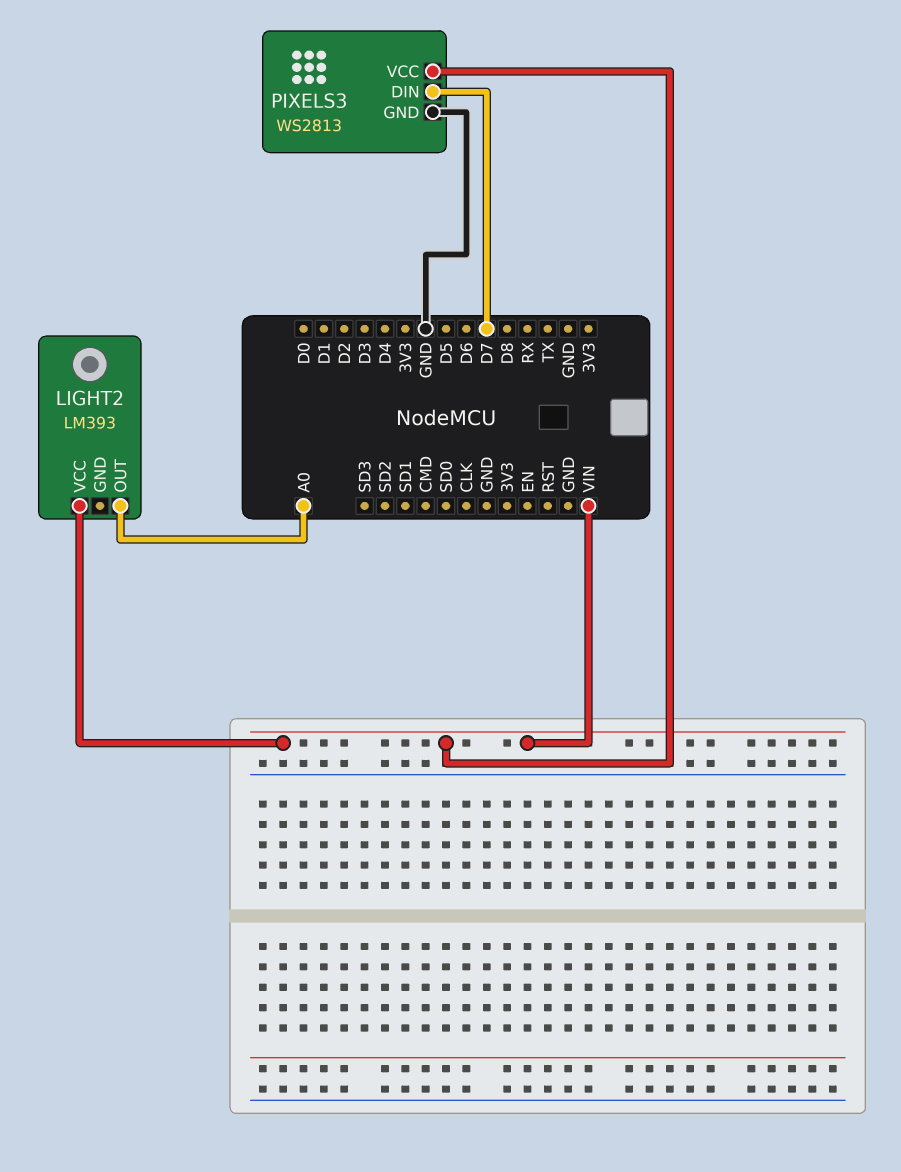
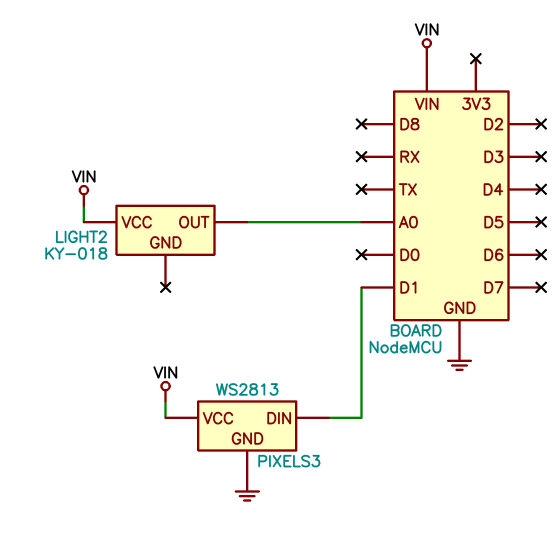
LIGHT2: LM393 -> KY-018
PIXELS3 pin DIN: D7 -> D1

